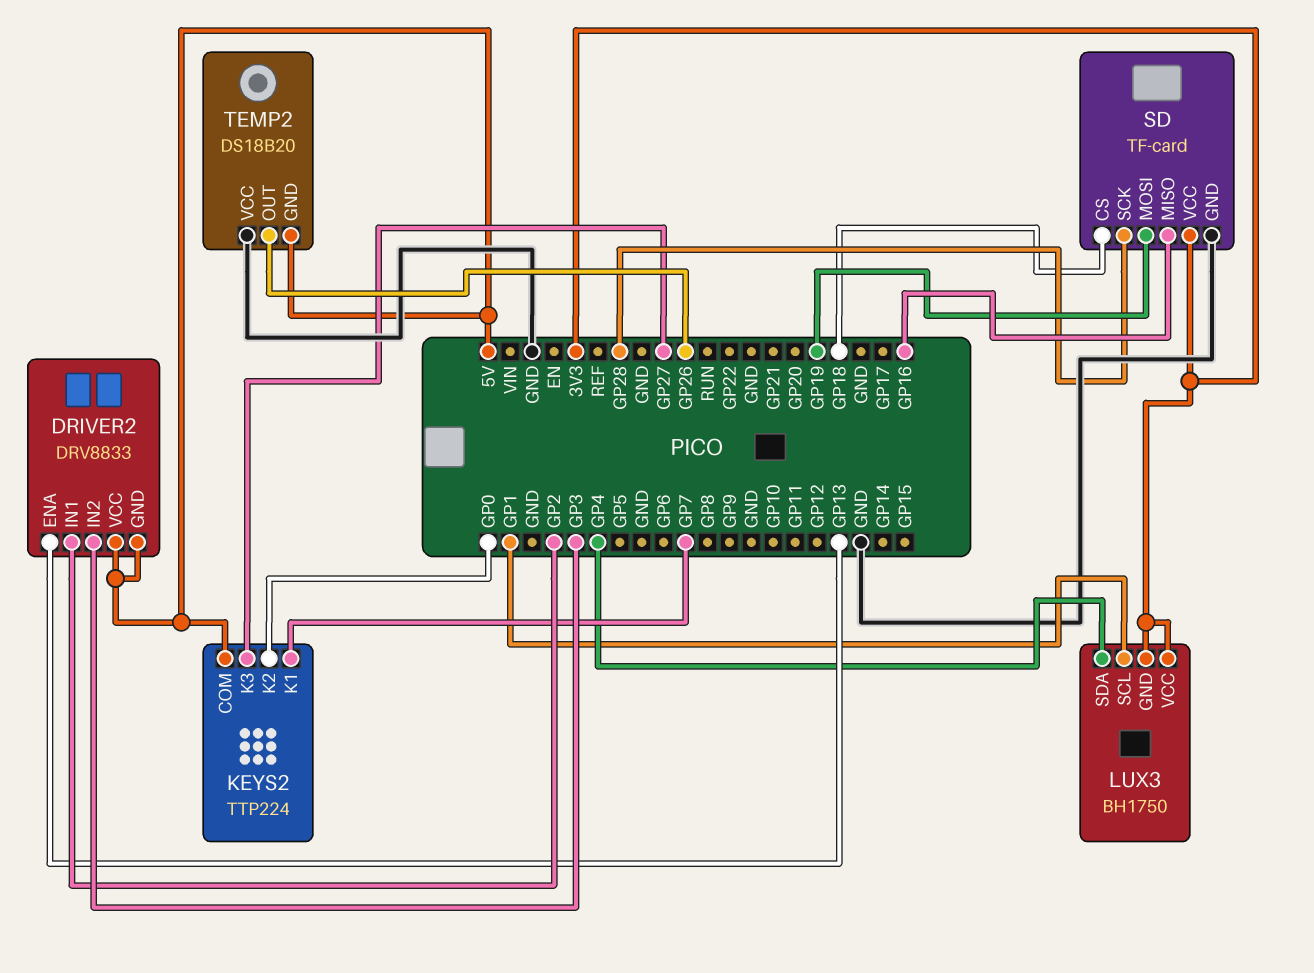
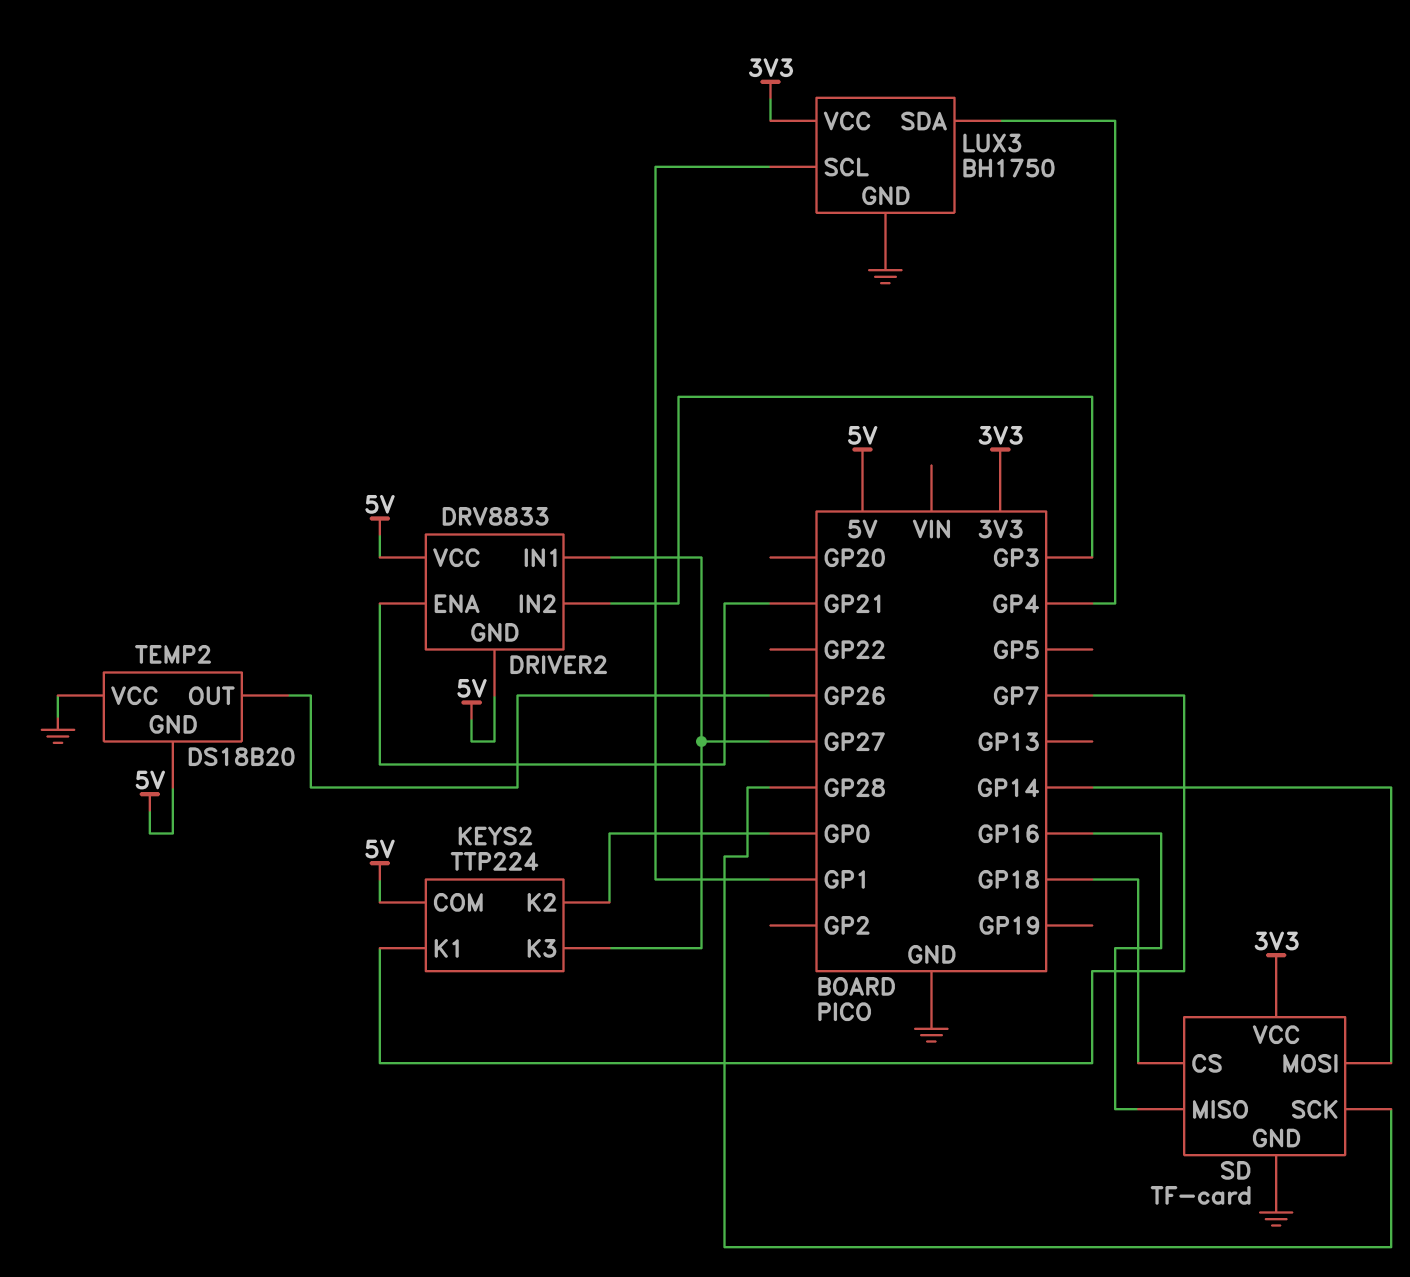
DRIVER2 pin ENA: GP13 -> GP21
DRIVER2 pin IN1: GP2 -> GP27
LUX3 pin GND: 3V3 -> GND
SD pin MOSI: GP19 -> GP14

